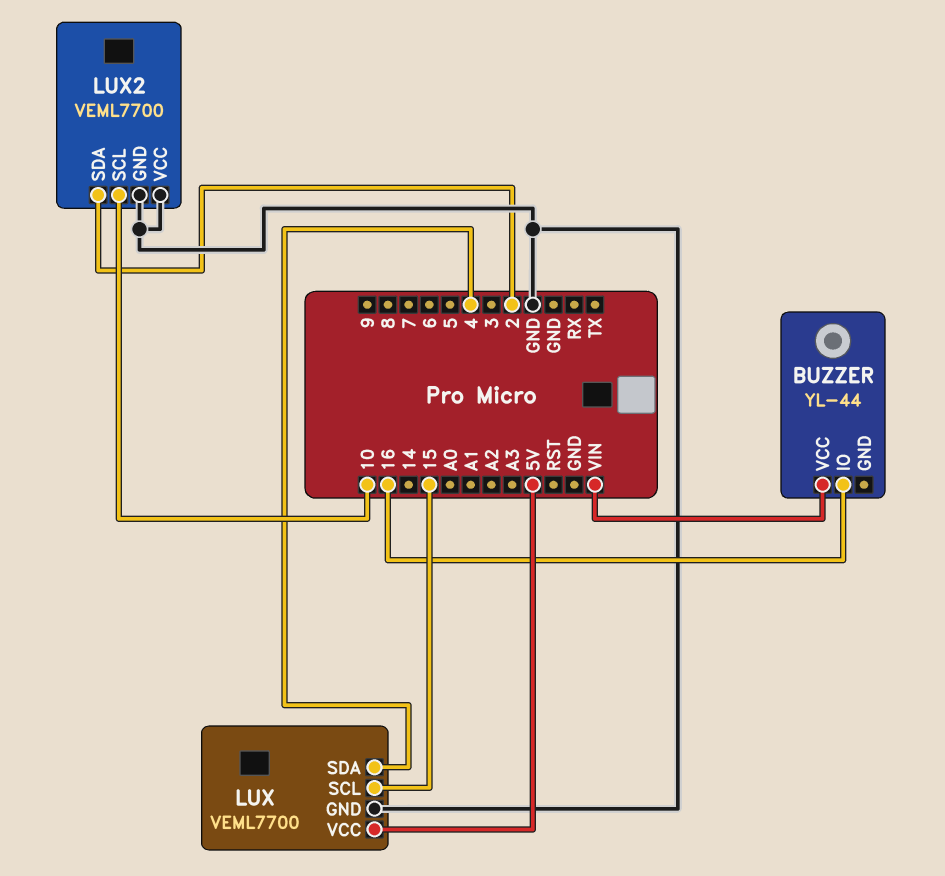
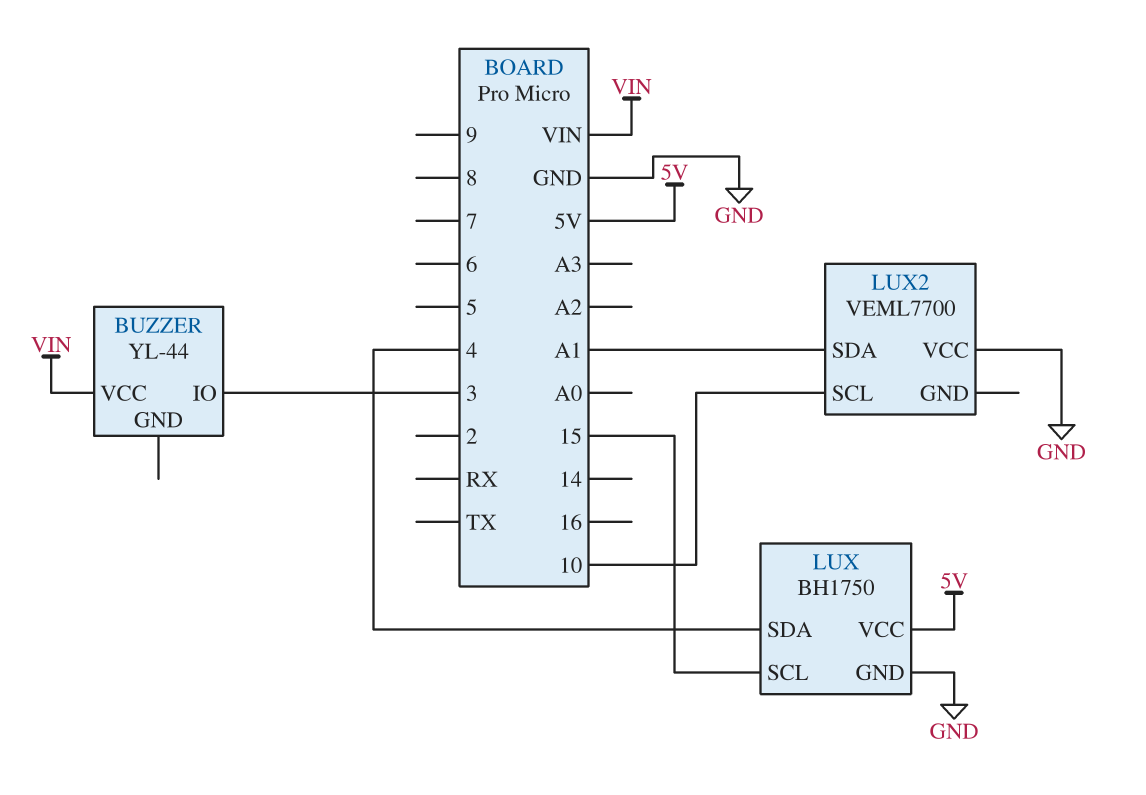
BUZZER pin IO: 16 -> 3
LUX: VEML7700 -> BH1750
LUX2 pin GND: GND -> none
LUX2 pin SDA: 2 -> A1

